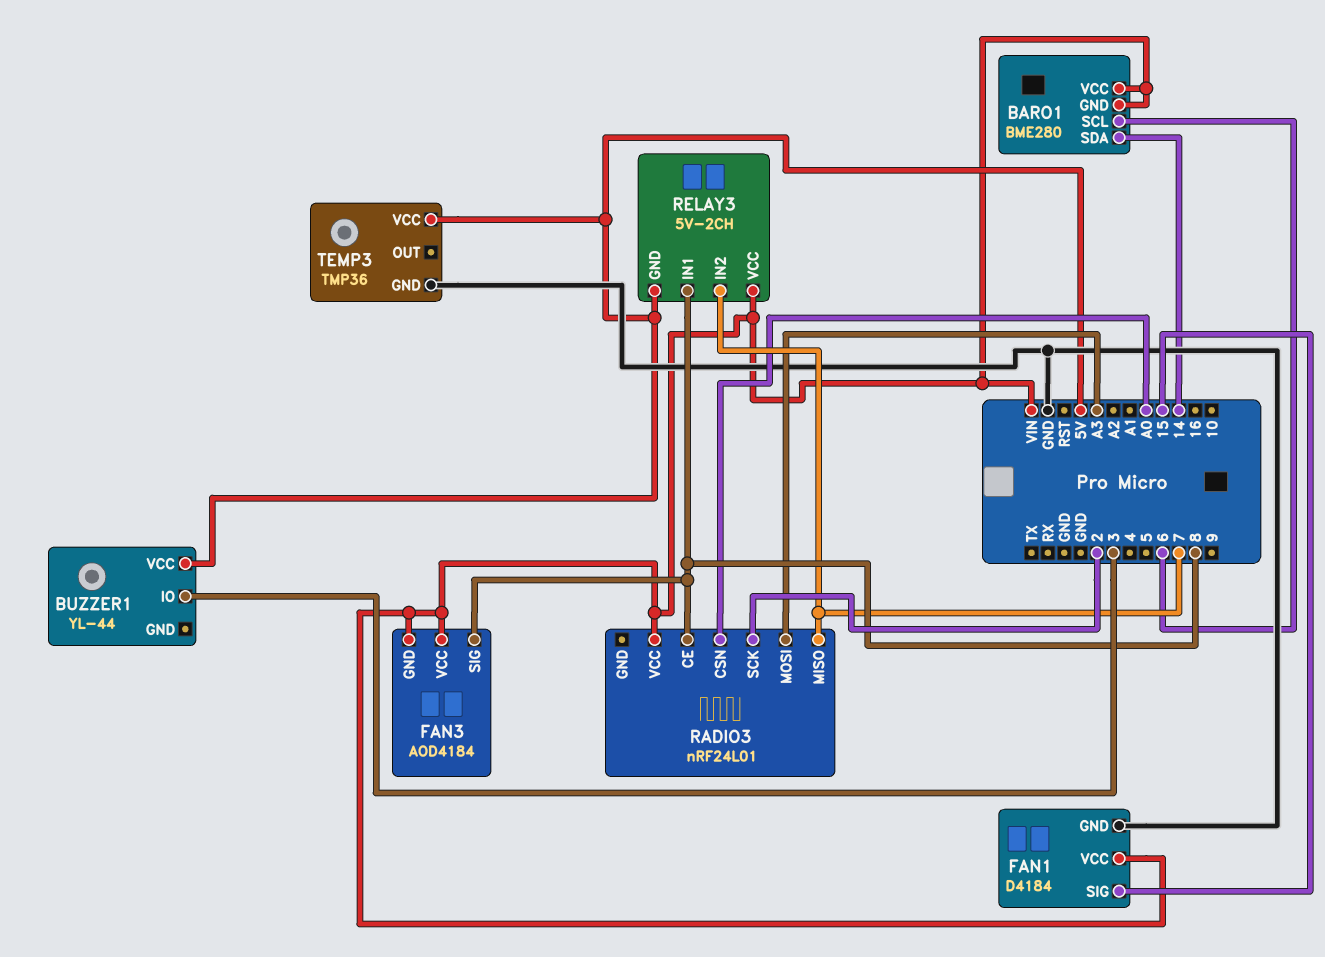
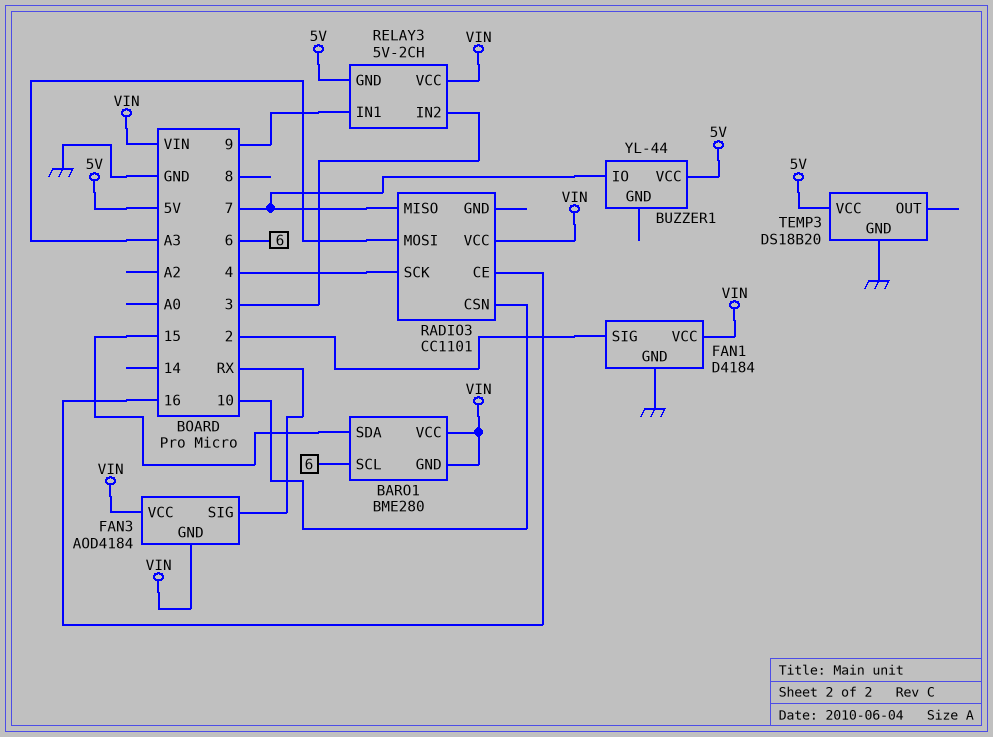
BARO1 pin SDA: 14 -> 15
BUZZER1 pin IO: 3 -> 7
FAN1 pin SIG: 15 -> 2
FAN3 pin SIG: 8 -> RX
RADIO3: nRF24L01 -> CC1101
RADIO3 pin CE: 8 -> 16
RADIO3 pin CSN: A0 -> 10
RADIO3 pin SCK: 2 -> 4
RELAY3 pin IN1: 8 -> 9
RELAY3 pin IN2: 7 -> 3
TEMP3: TMP36 -> DS18B20

